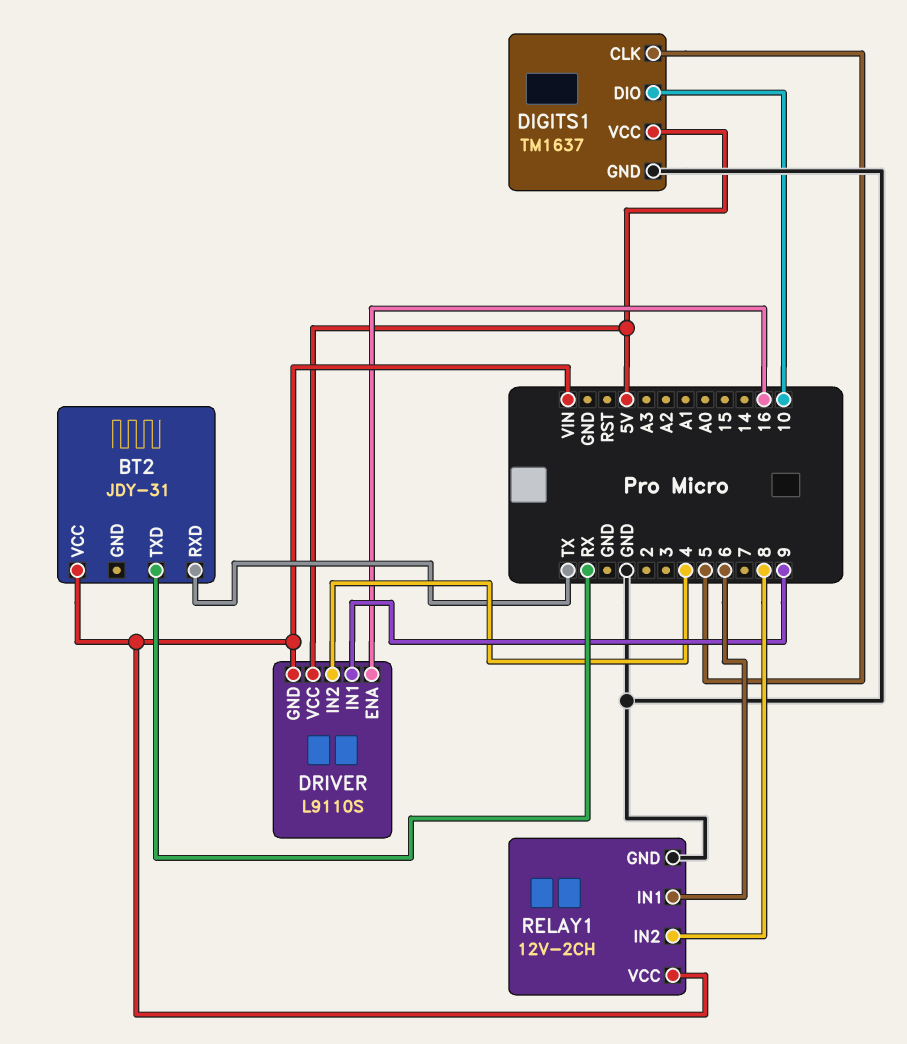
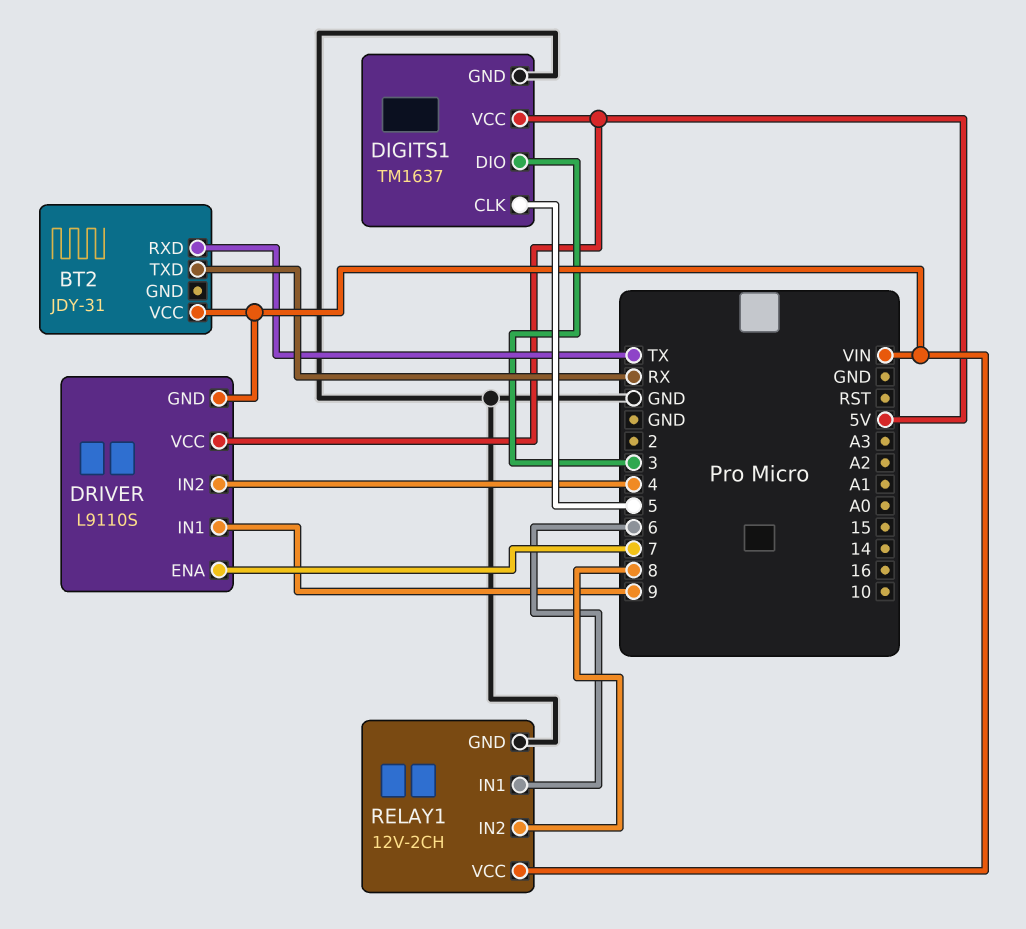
DIGITS1 pin DIO: 10 -> 3
DRIVER pin ENA: 16 -> 7

